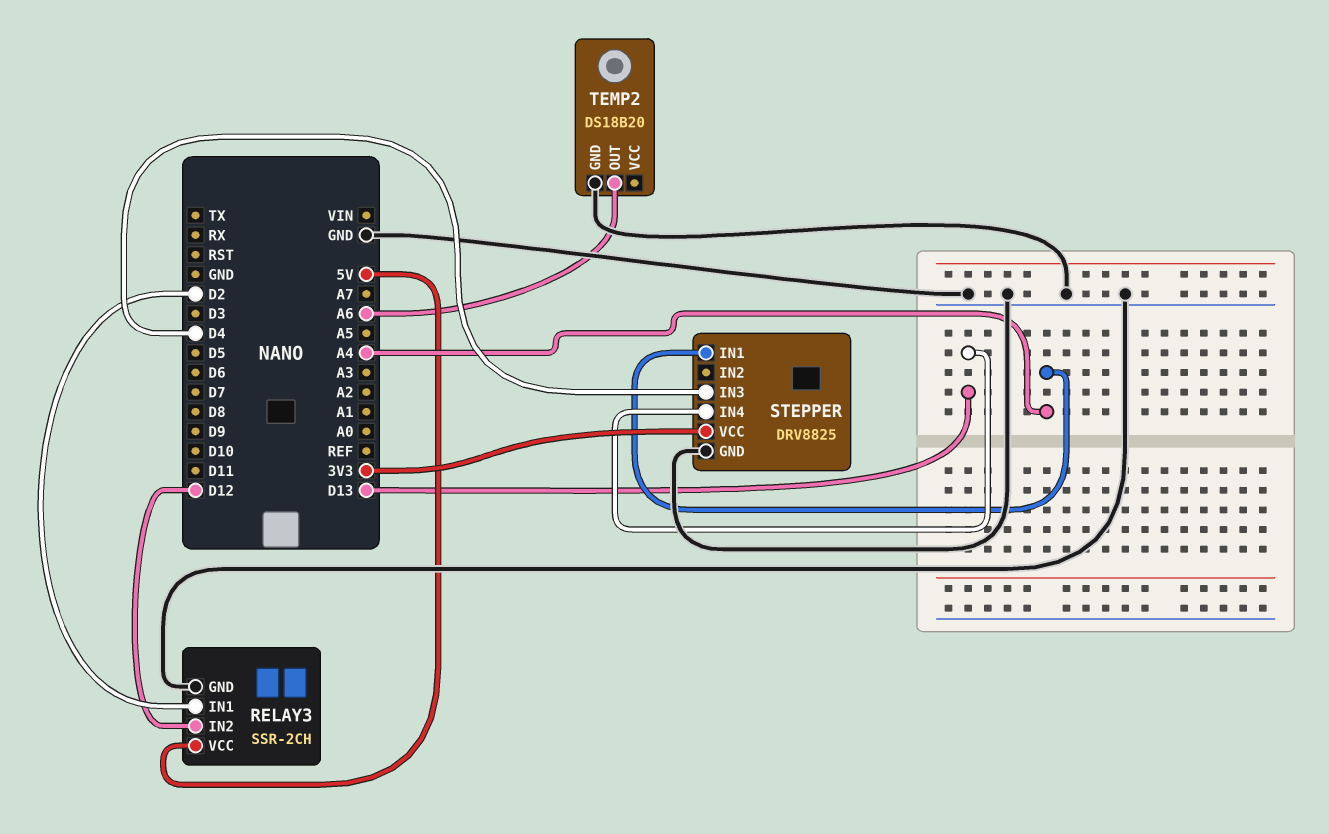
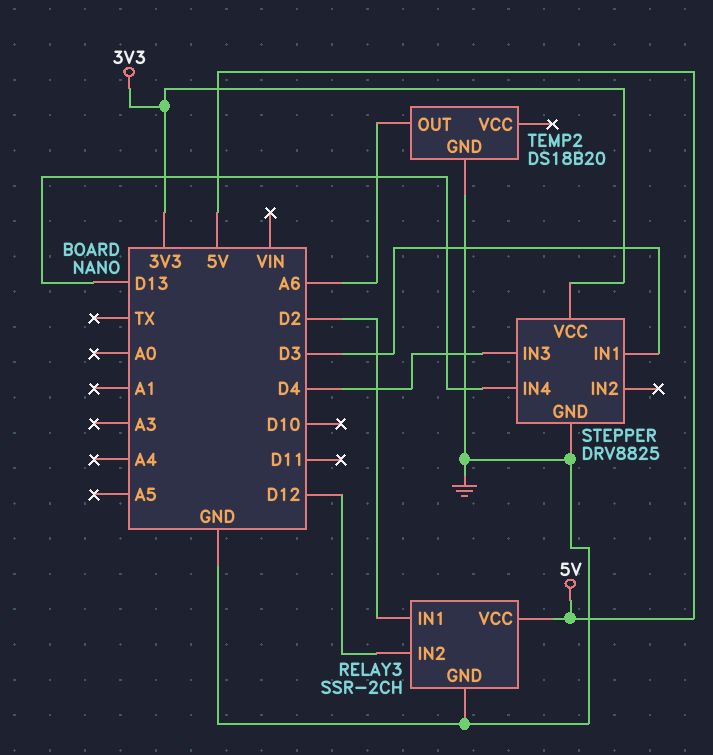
STEPPER pin IN1: A4 -> D3

